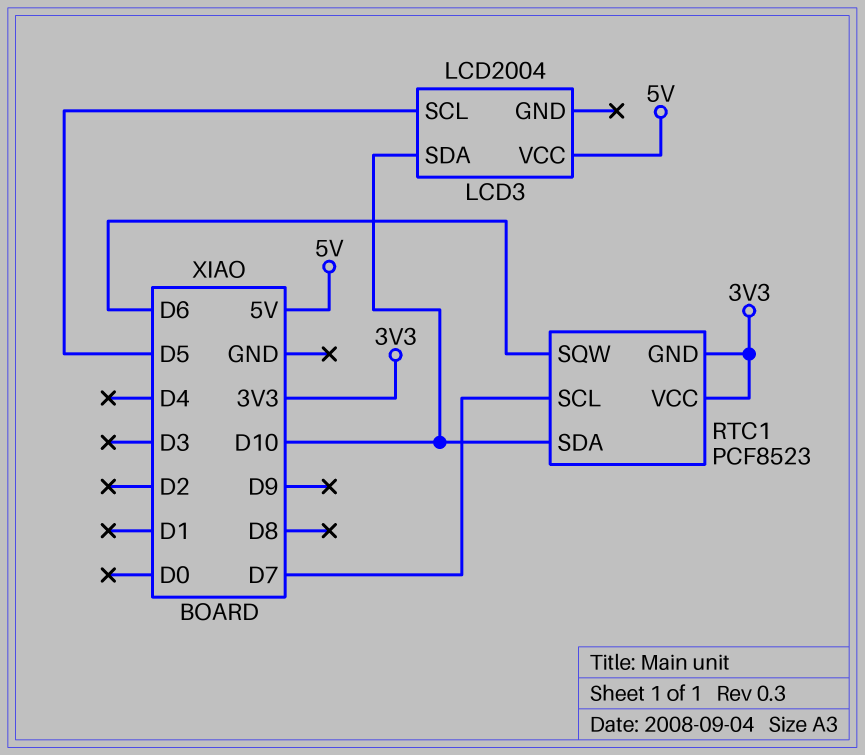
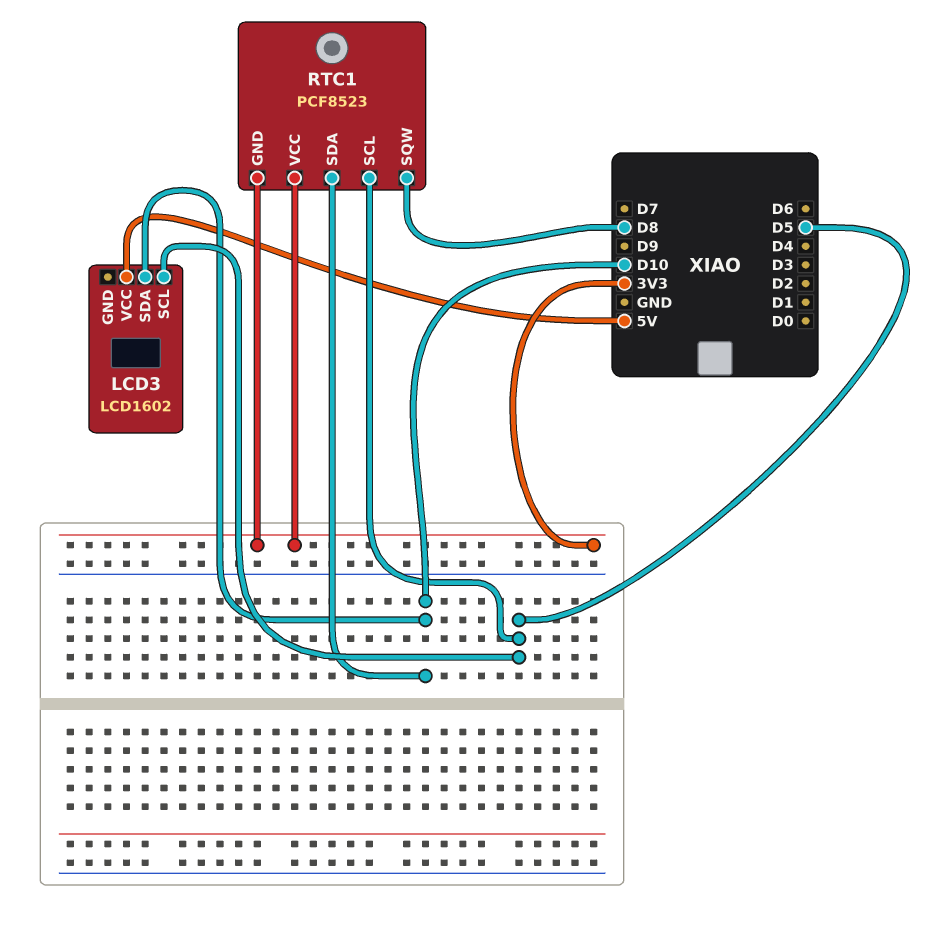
LCD3: LCD2004 -> LCD1602
RTC1 pin SCL: D7 -> D5
RTC1 pin SQW: D6 -> D8

